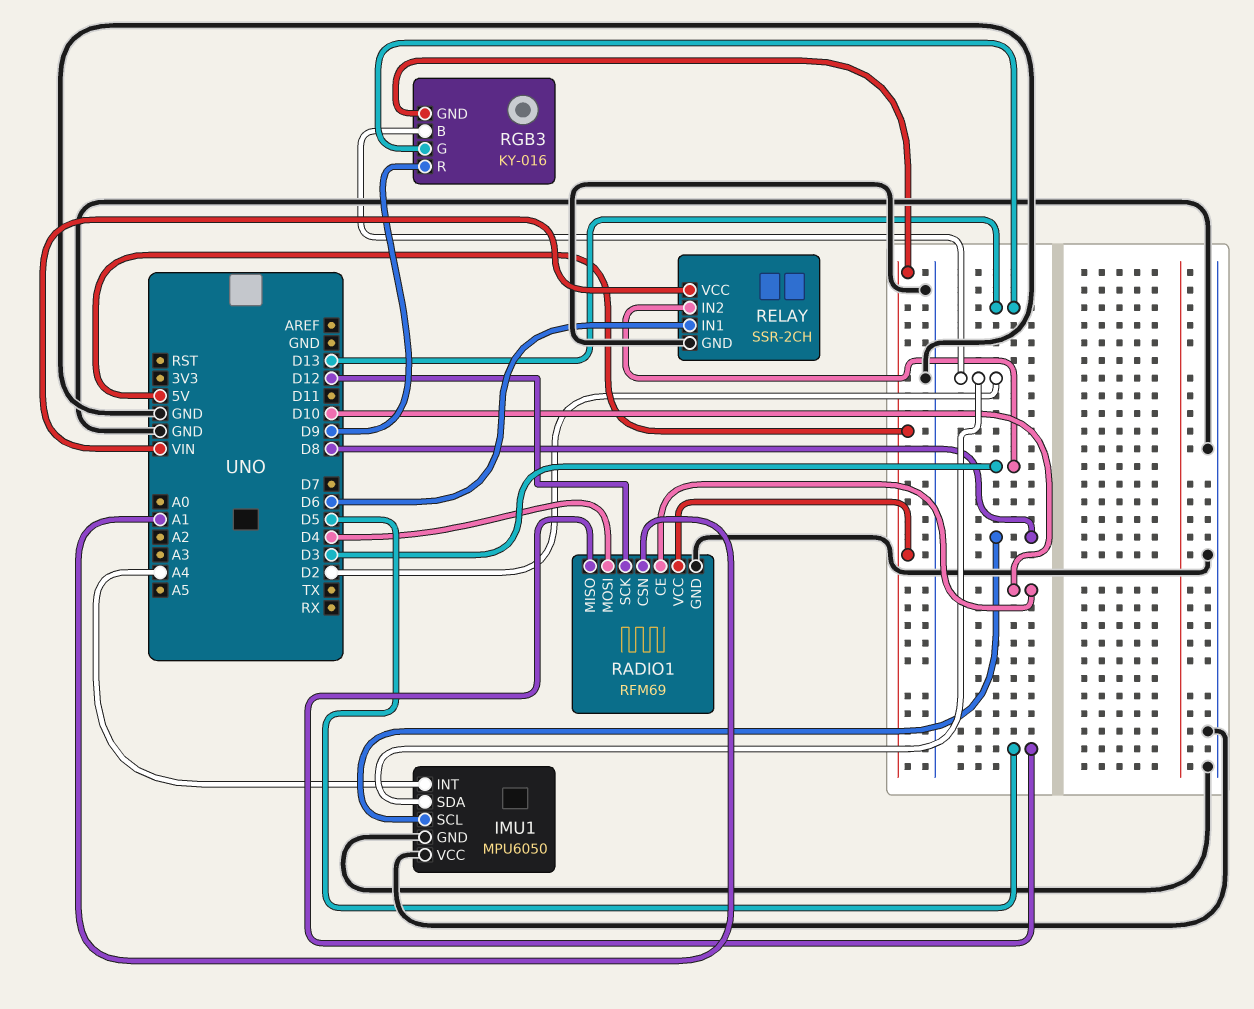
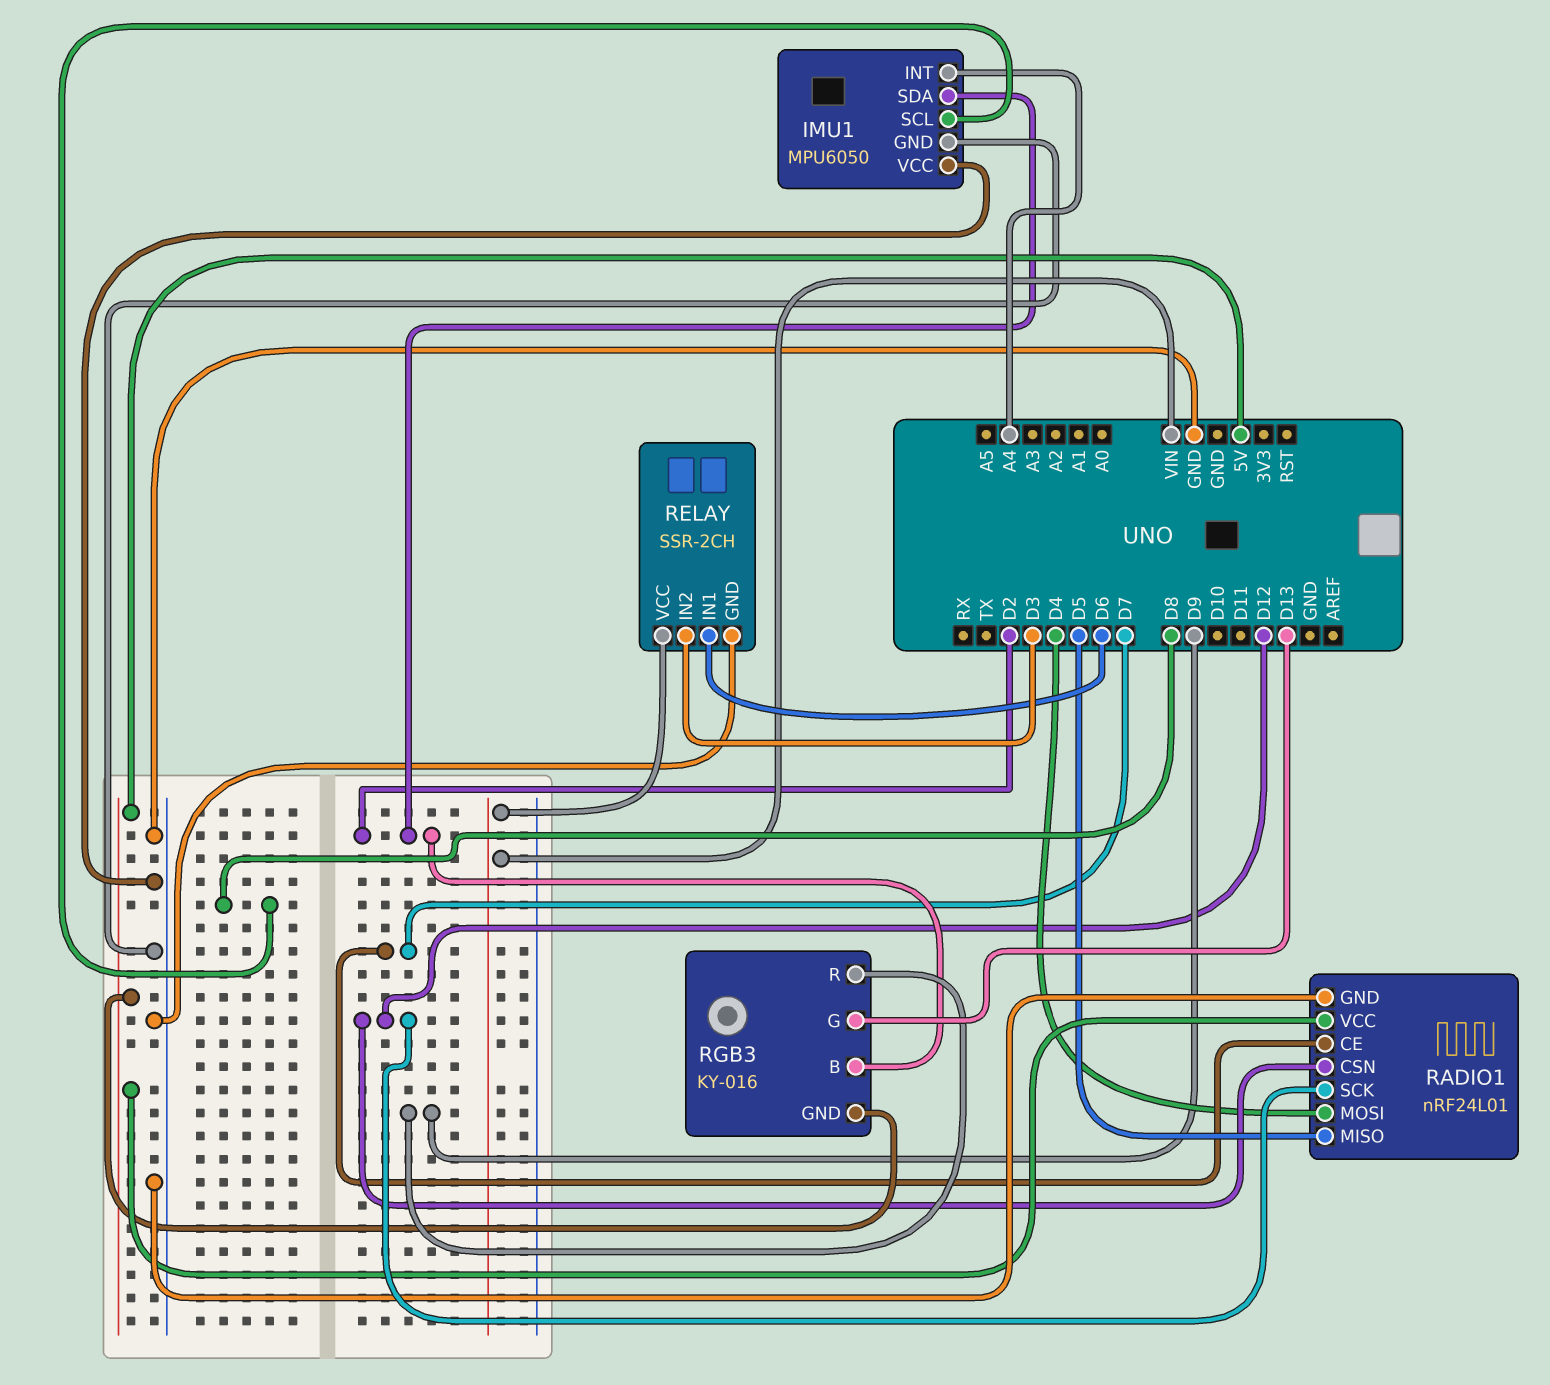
RADIO1: RFM69 -> nRF24L01
RADIO1 pin CE: D10 -> D7
RADIO1 pin CSN: A1 -> D12

